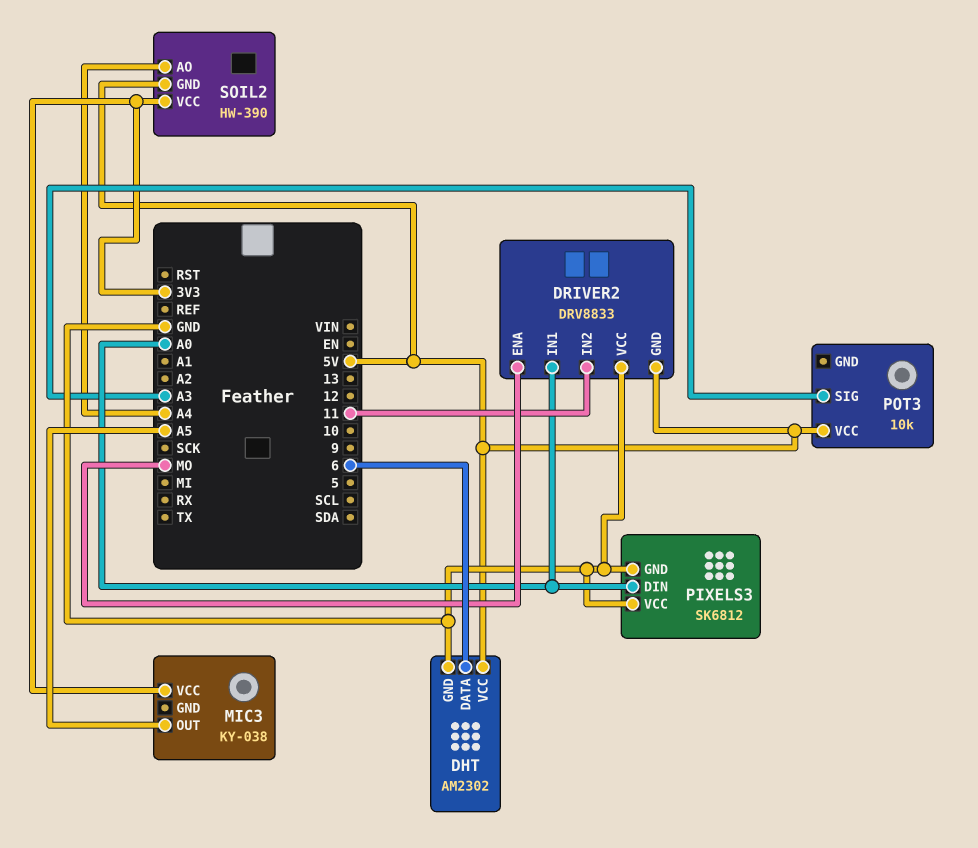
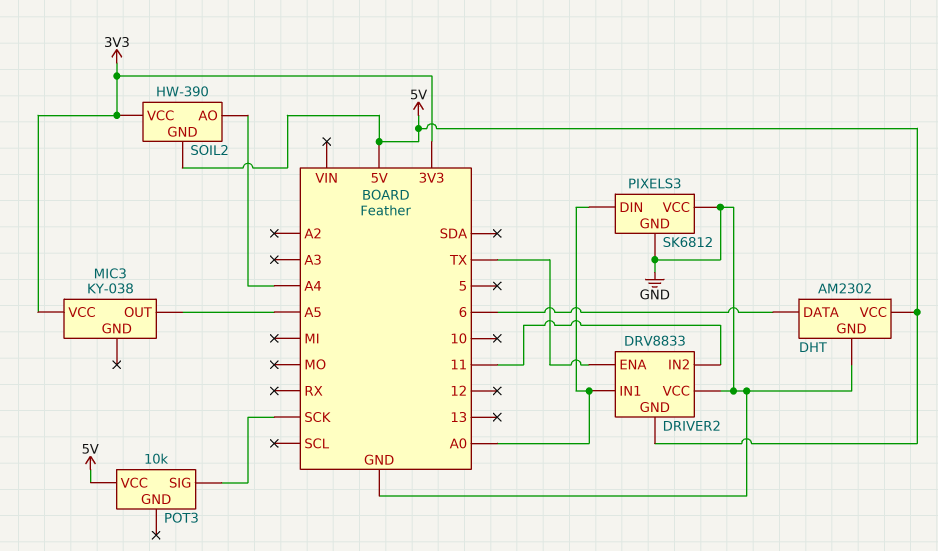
DRIVER2 pin ENA: MO -> TX
POT3 pin SIG: A3 -> SCK

